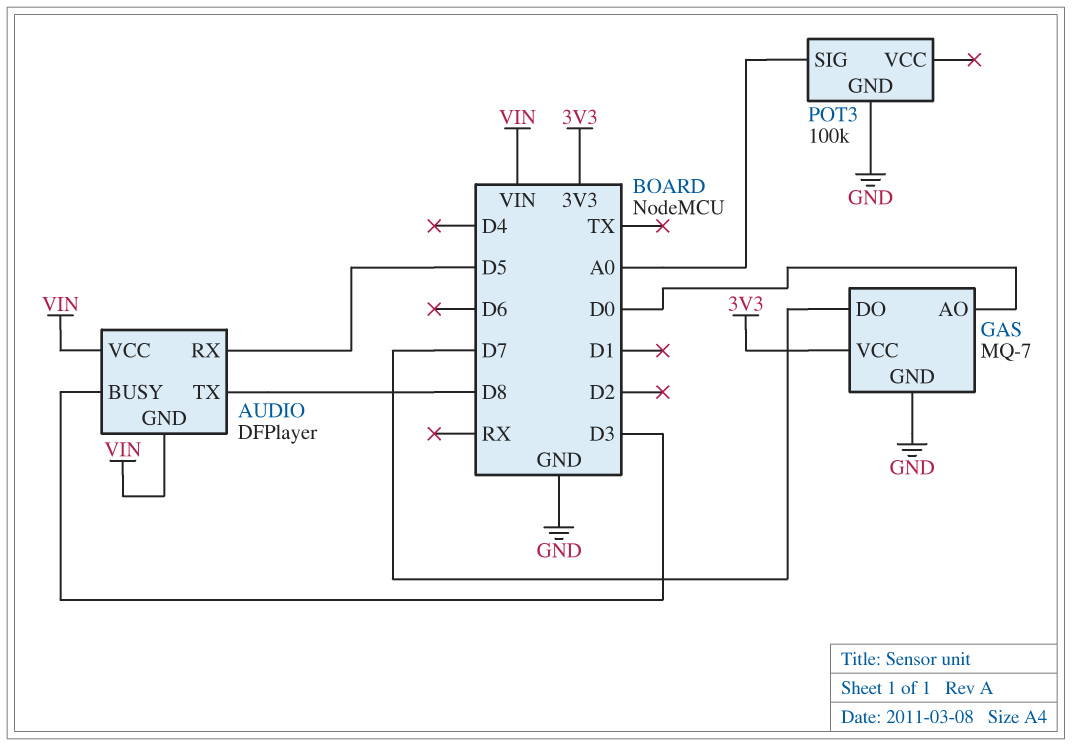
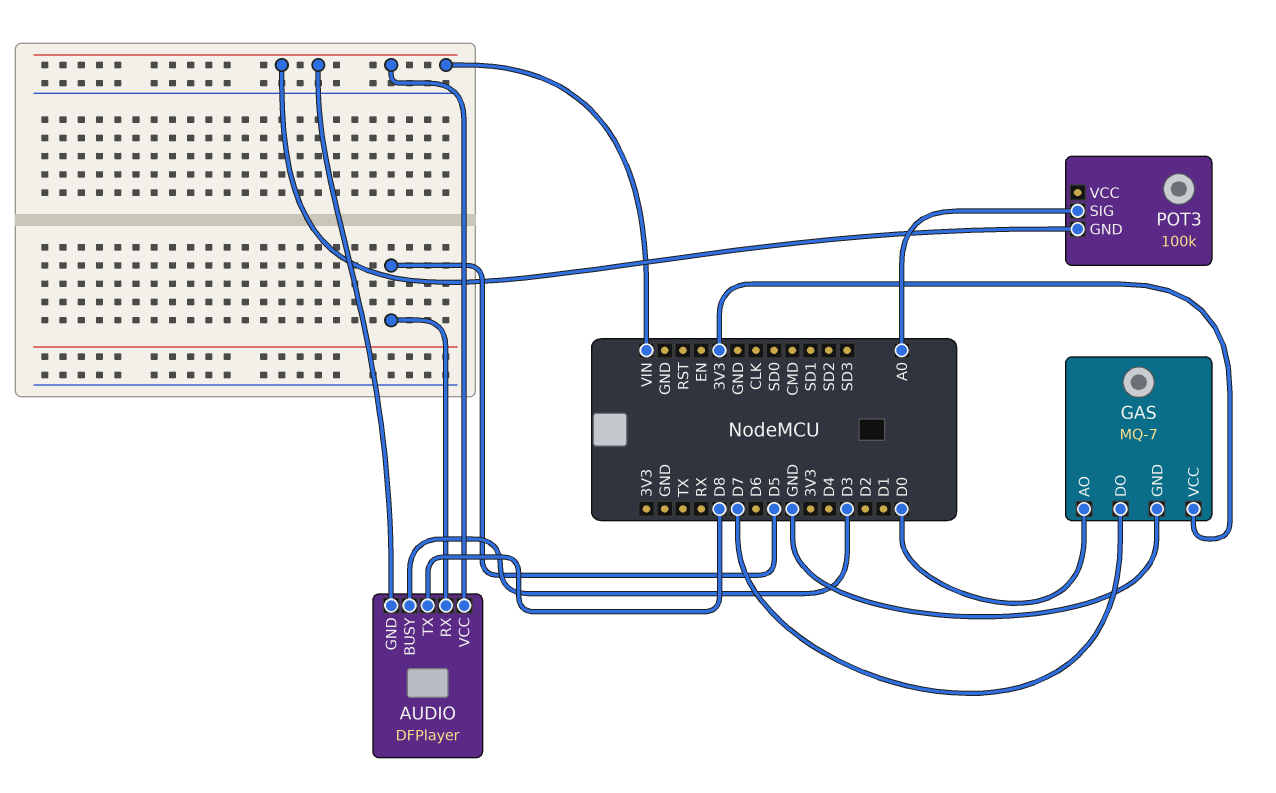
POT3 pin GND: GND -> VIN

